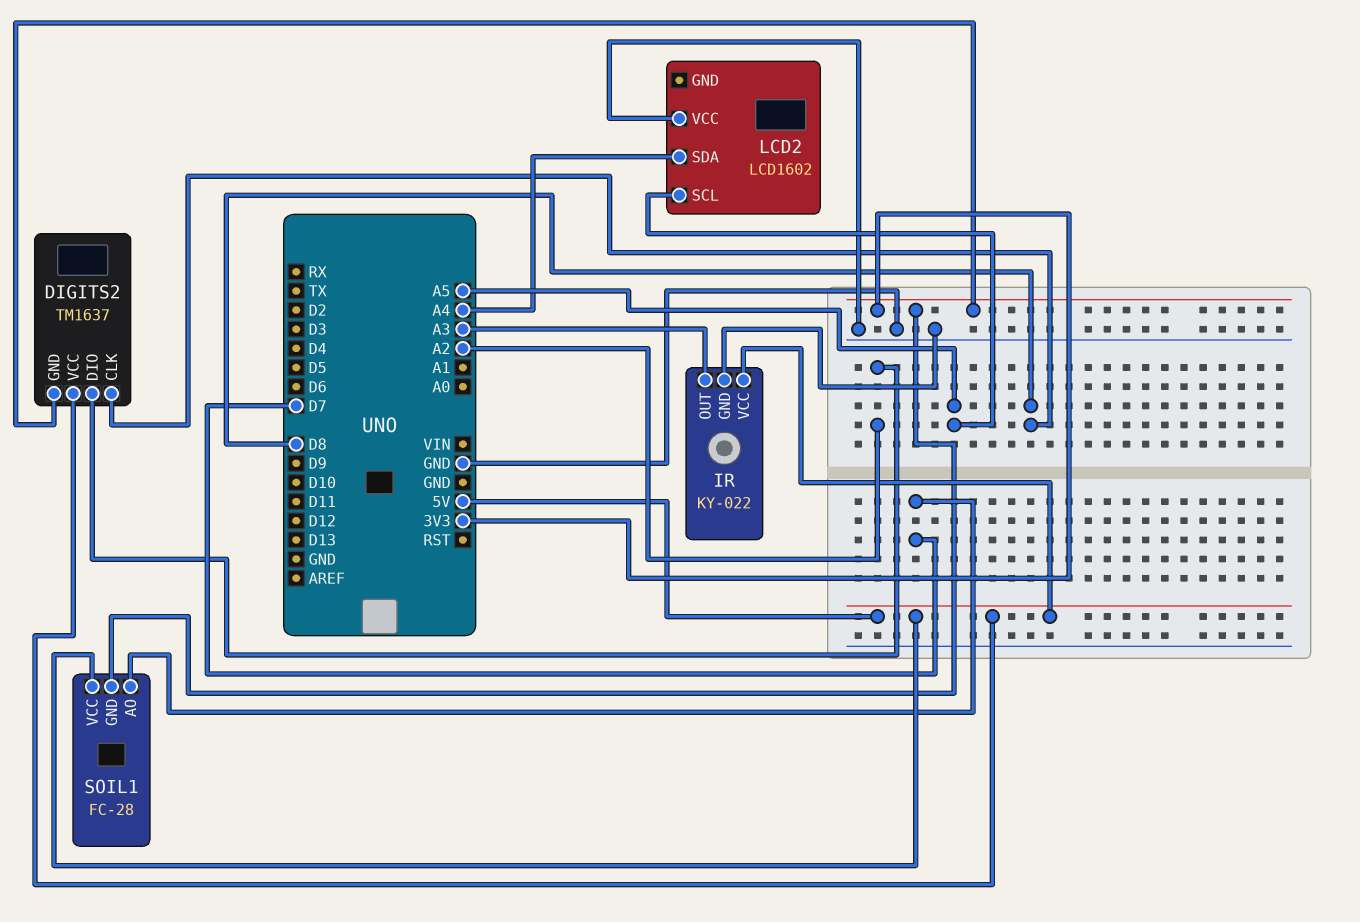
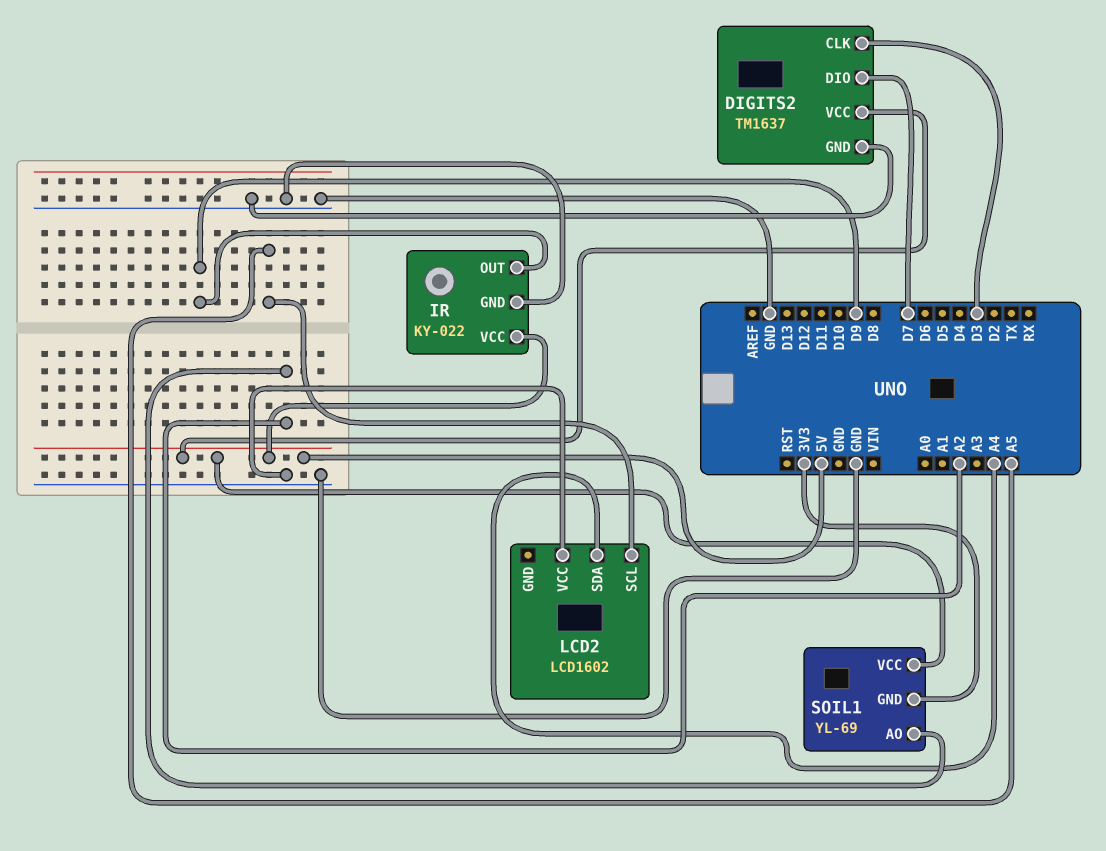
DIGITS2 pin CLK: D8 -> D3
DIGITS2 pin DIO: A2 -> D7
DIGITS2 pin GND: 3V3 -> GND
IR pin OUT: A3 -> D9
SOIL1: FC-28 -> YL-69
SOIL1 pin AO: D7 -> A2

